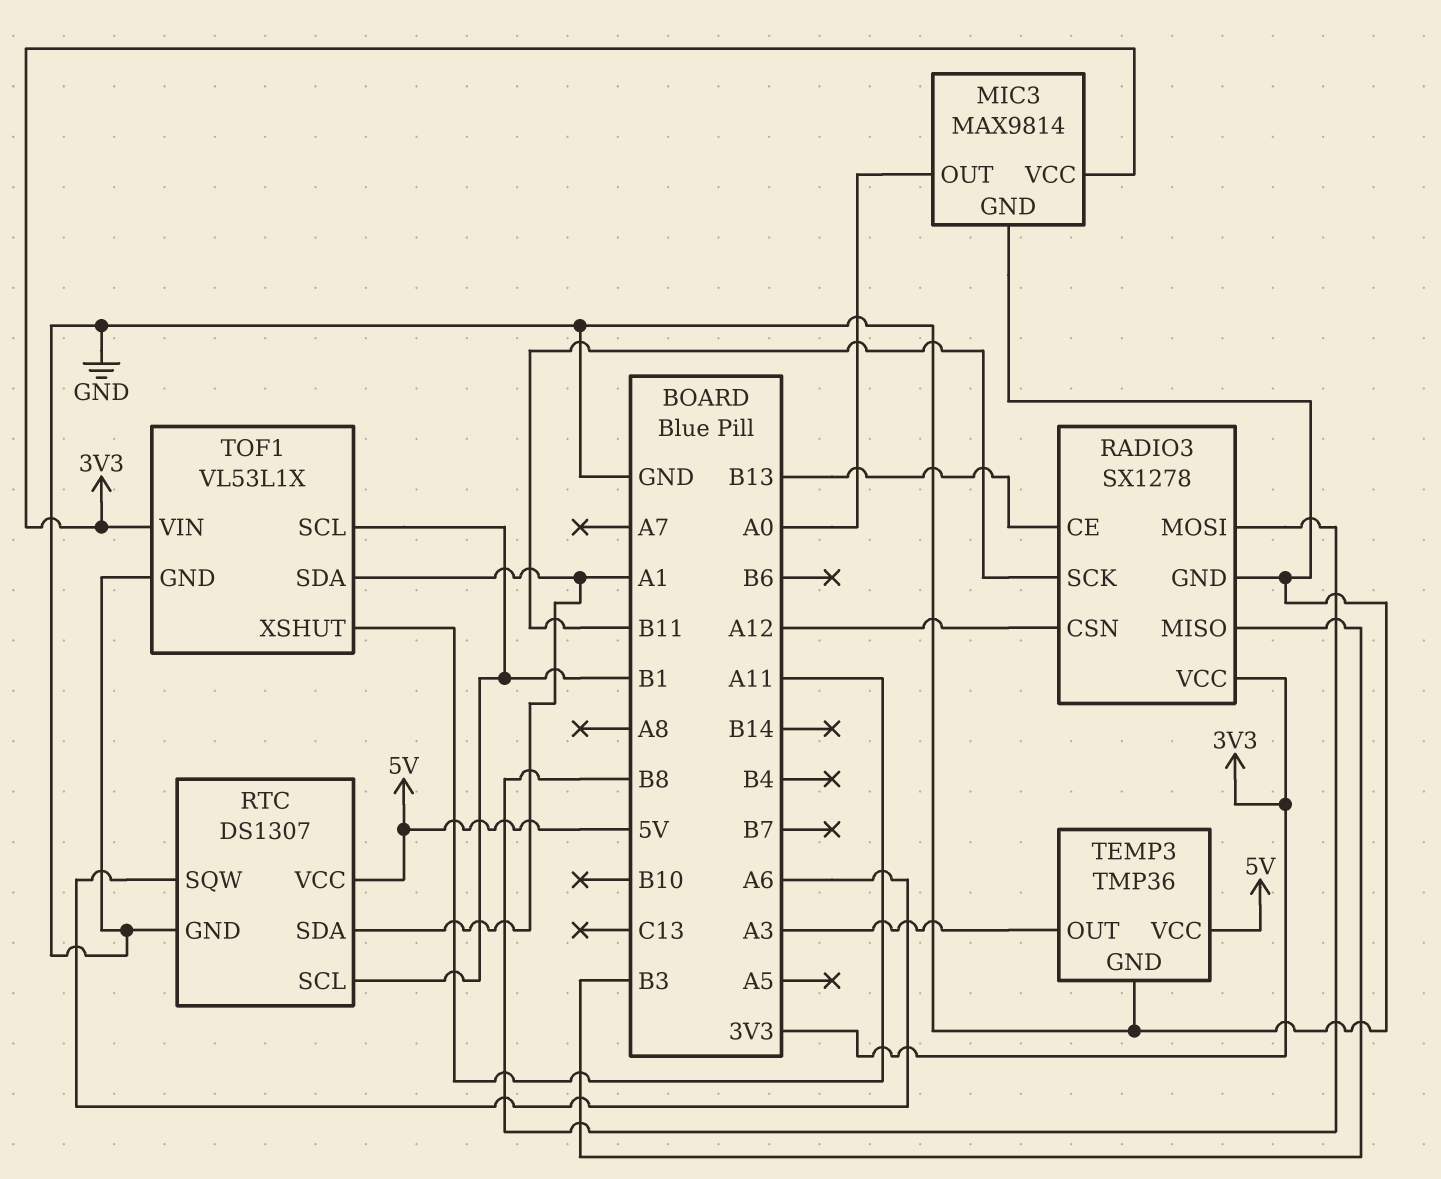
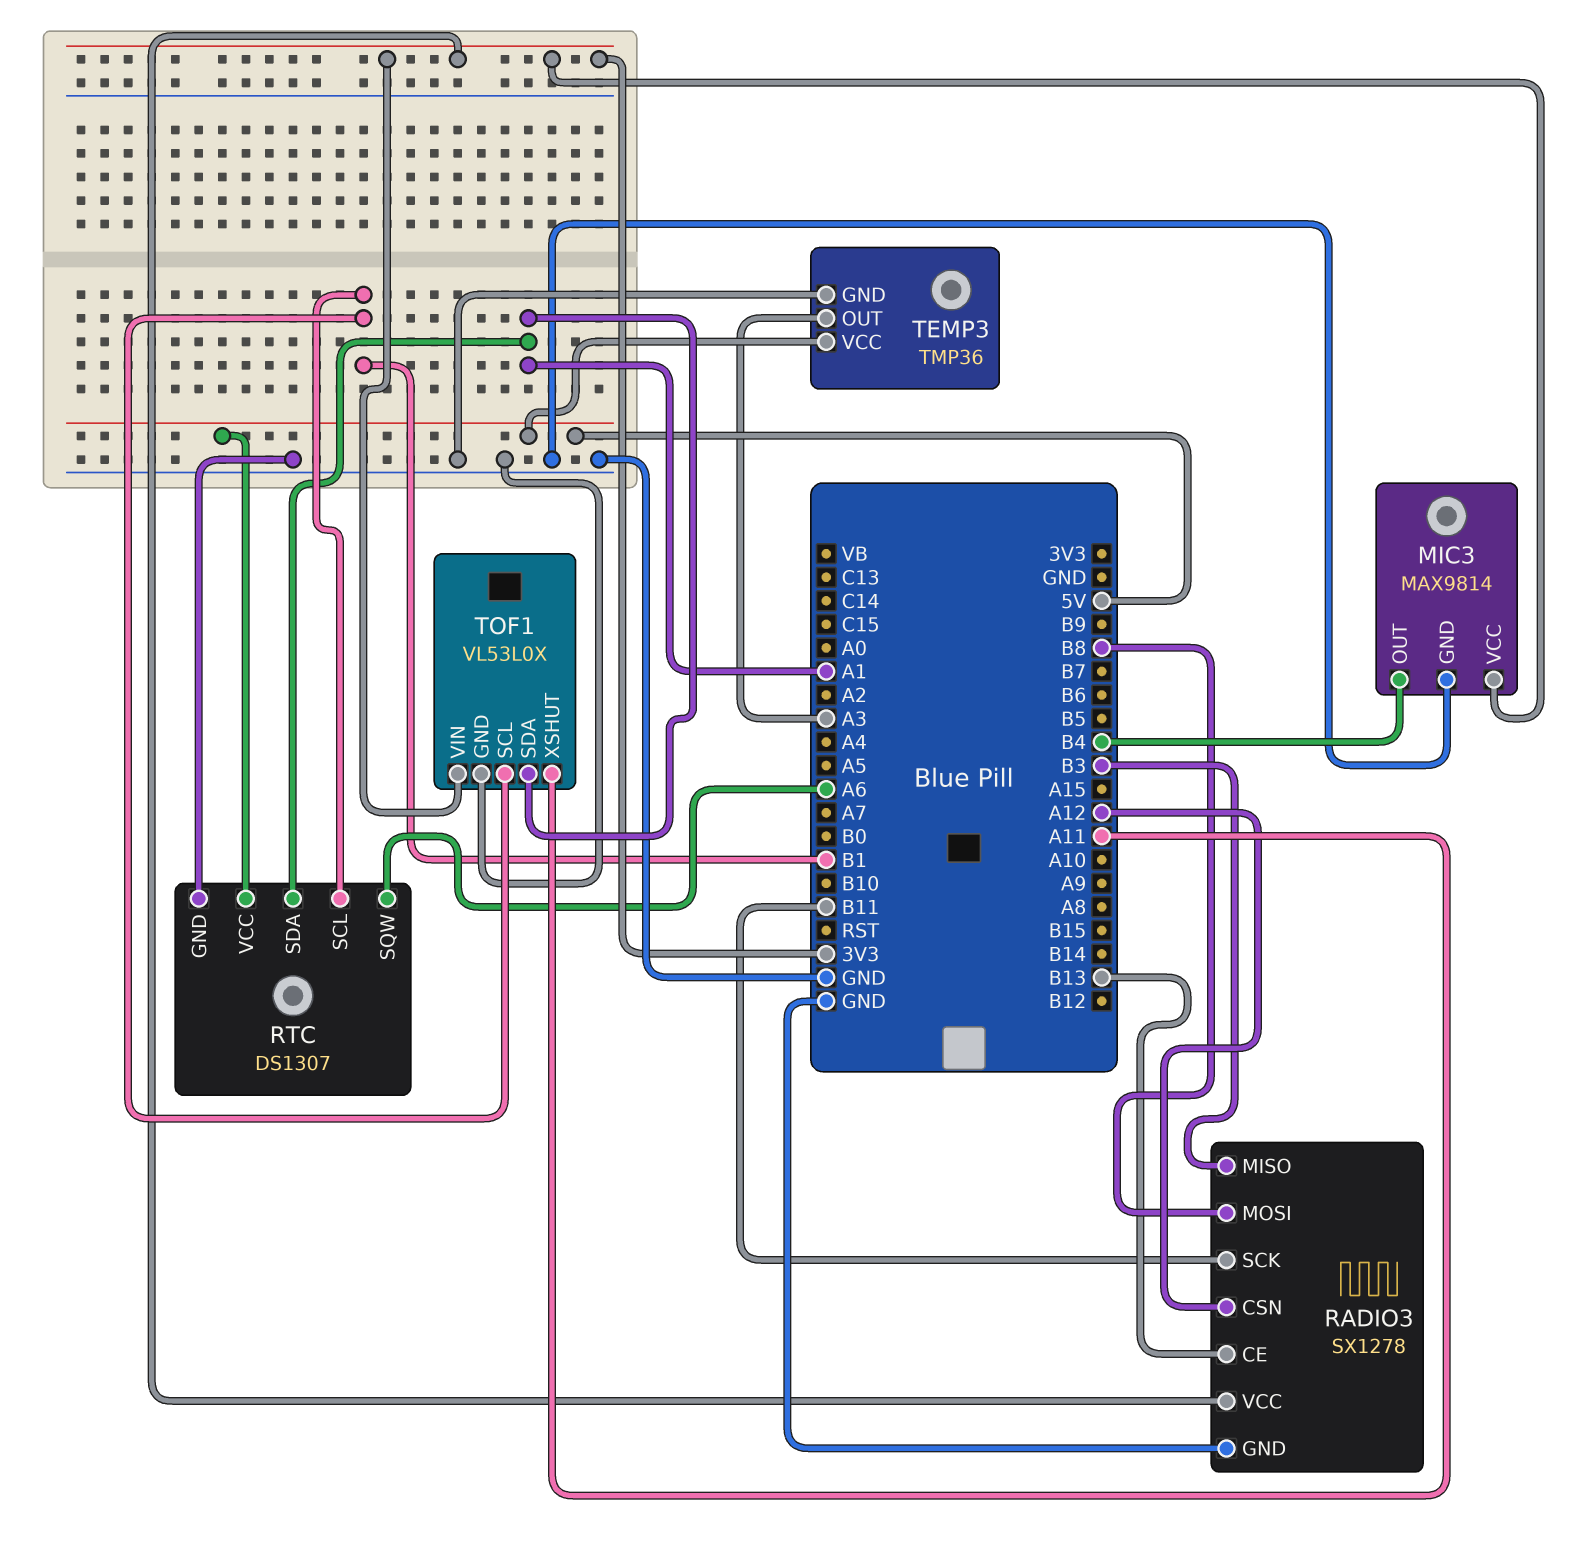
MIC3 pin OUT: A0 -> B4
TOF1: VL53L1X -> VL53L0X

